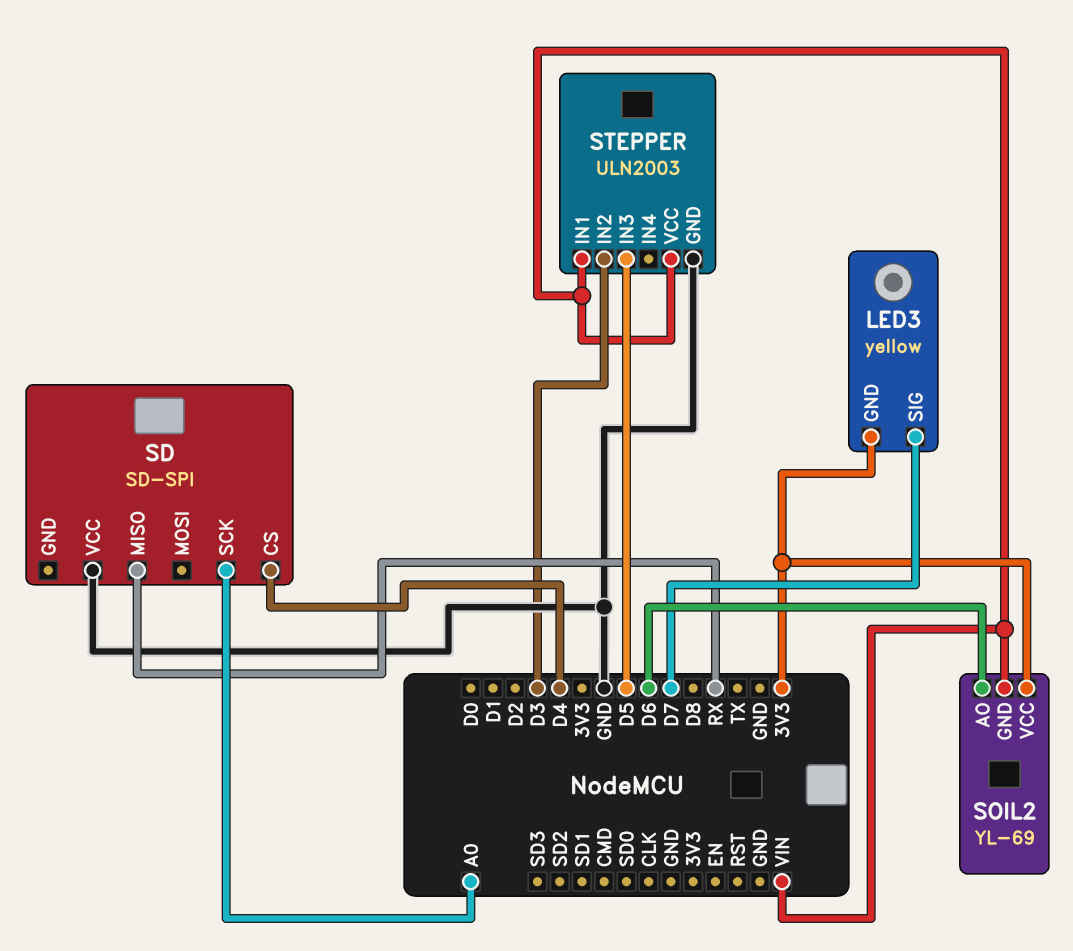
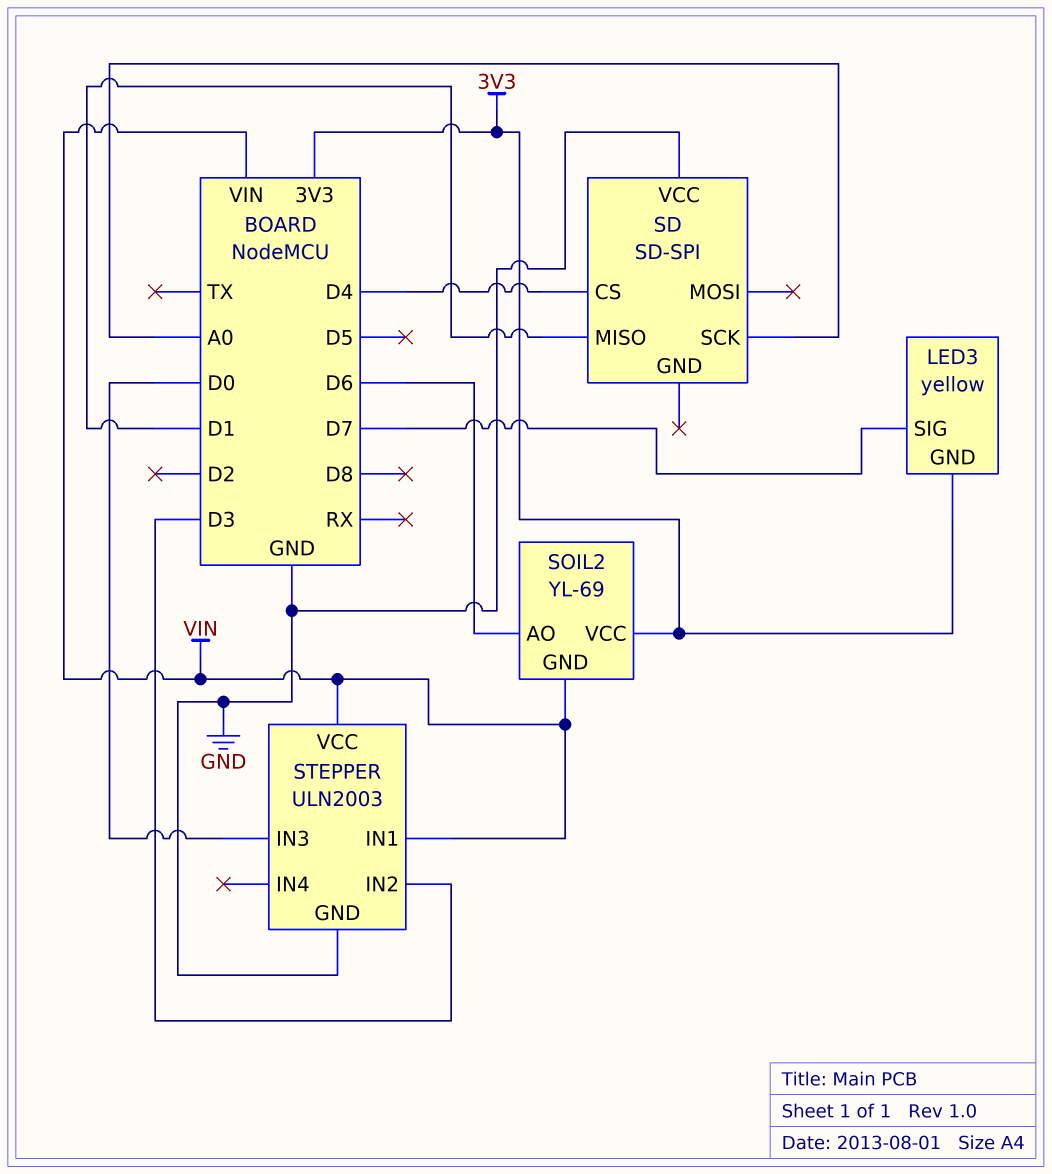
SD pin MISO: RX -> D1
STEPPER pin IN3: D5 -> D0

